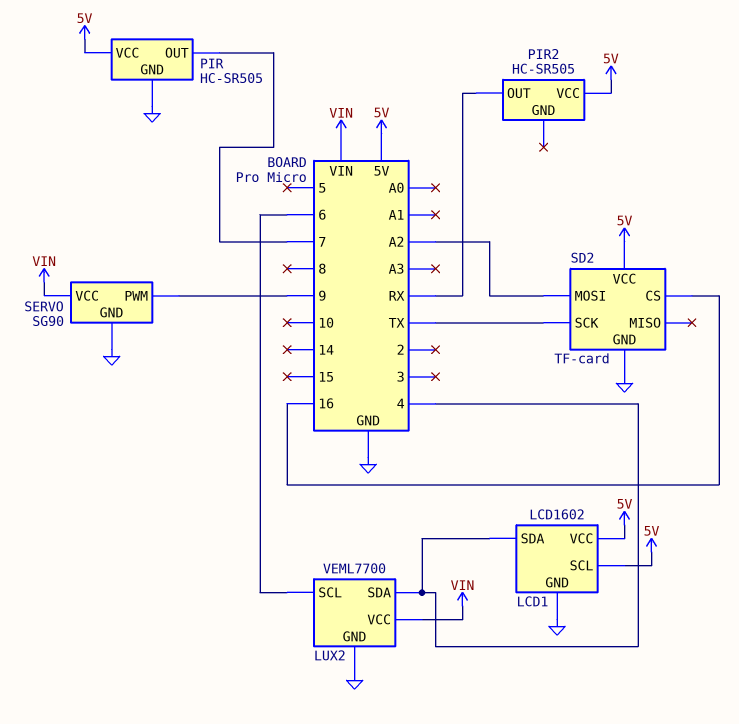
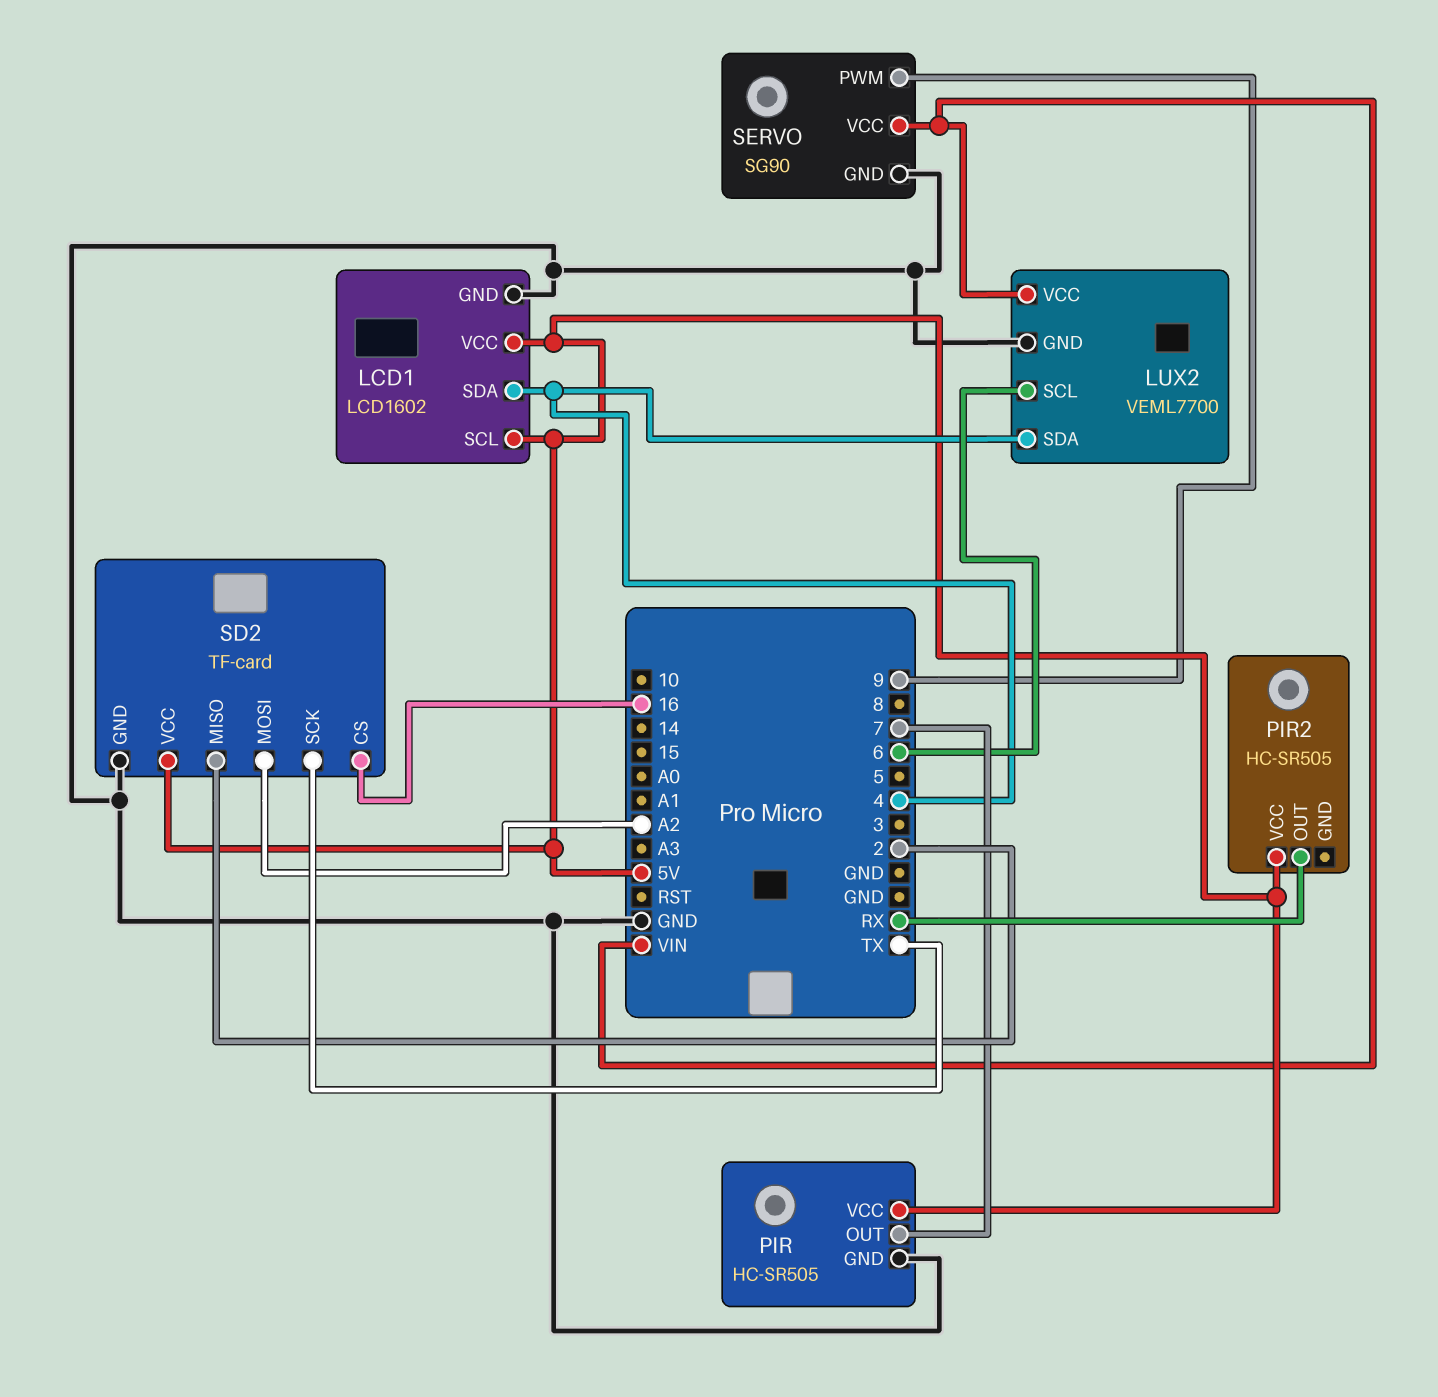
SD2 pin MISO: none -> 2

